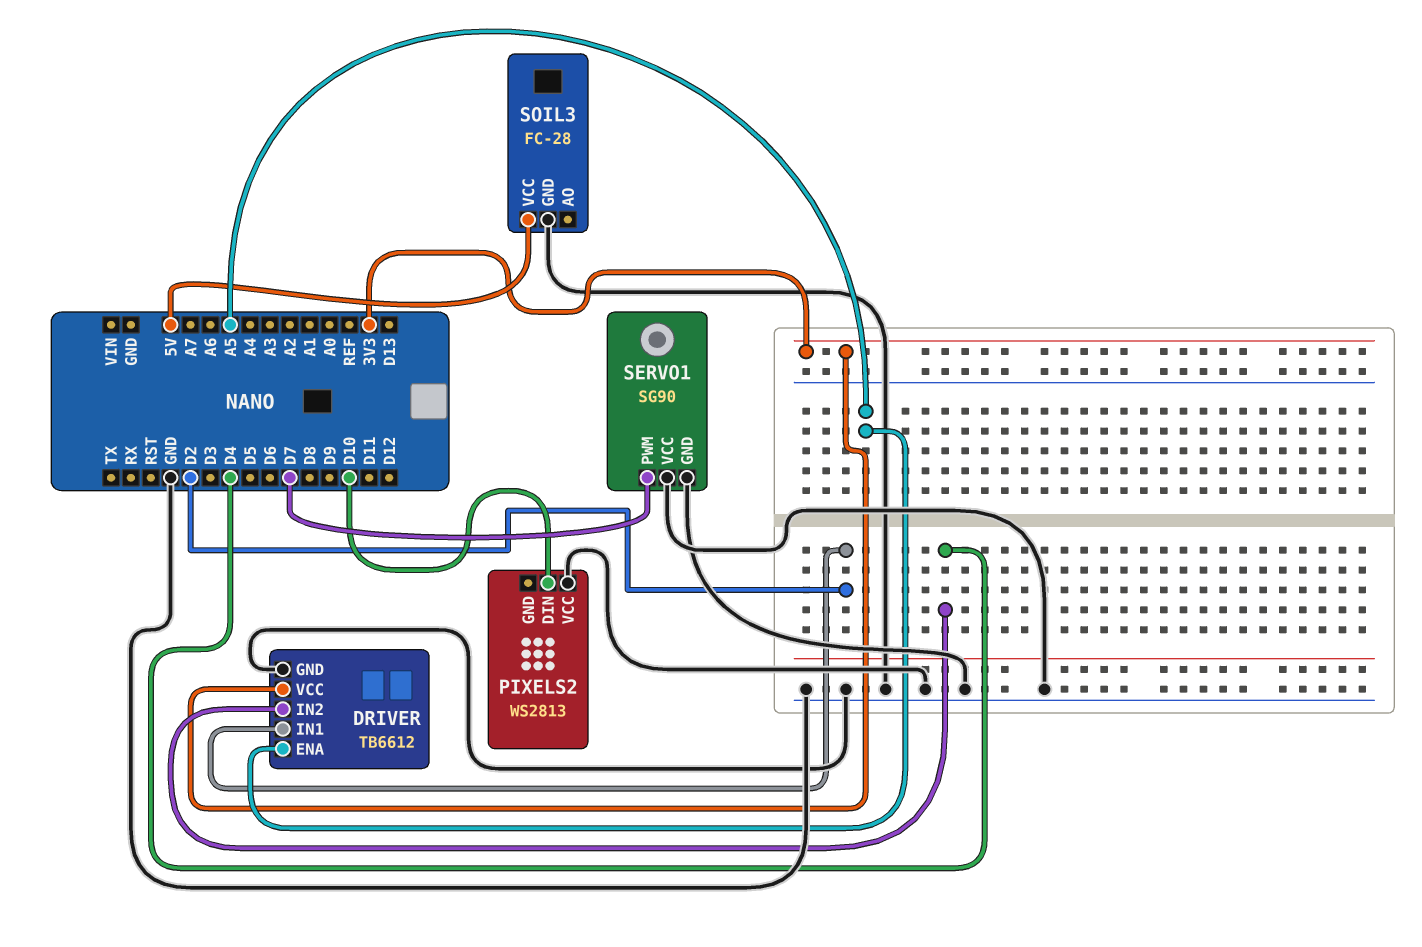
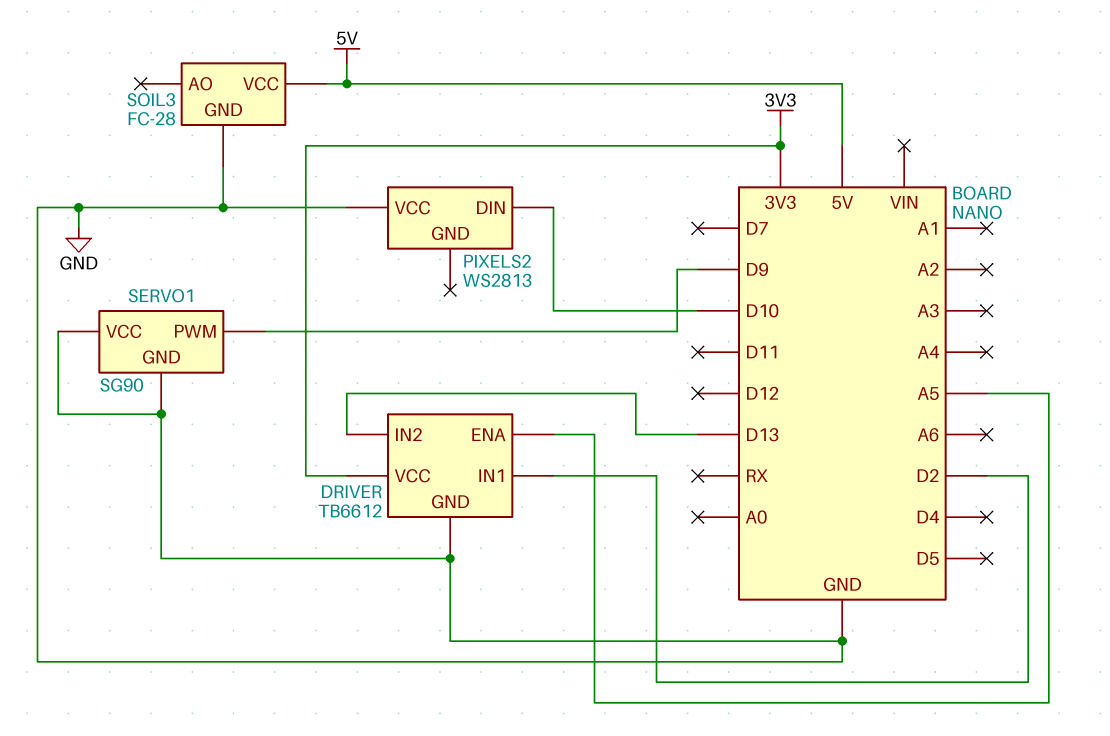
DRIVER pin IN2: D4 -> D13
SERVO1 pin PWM: D7 -> D9

